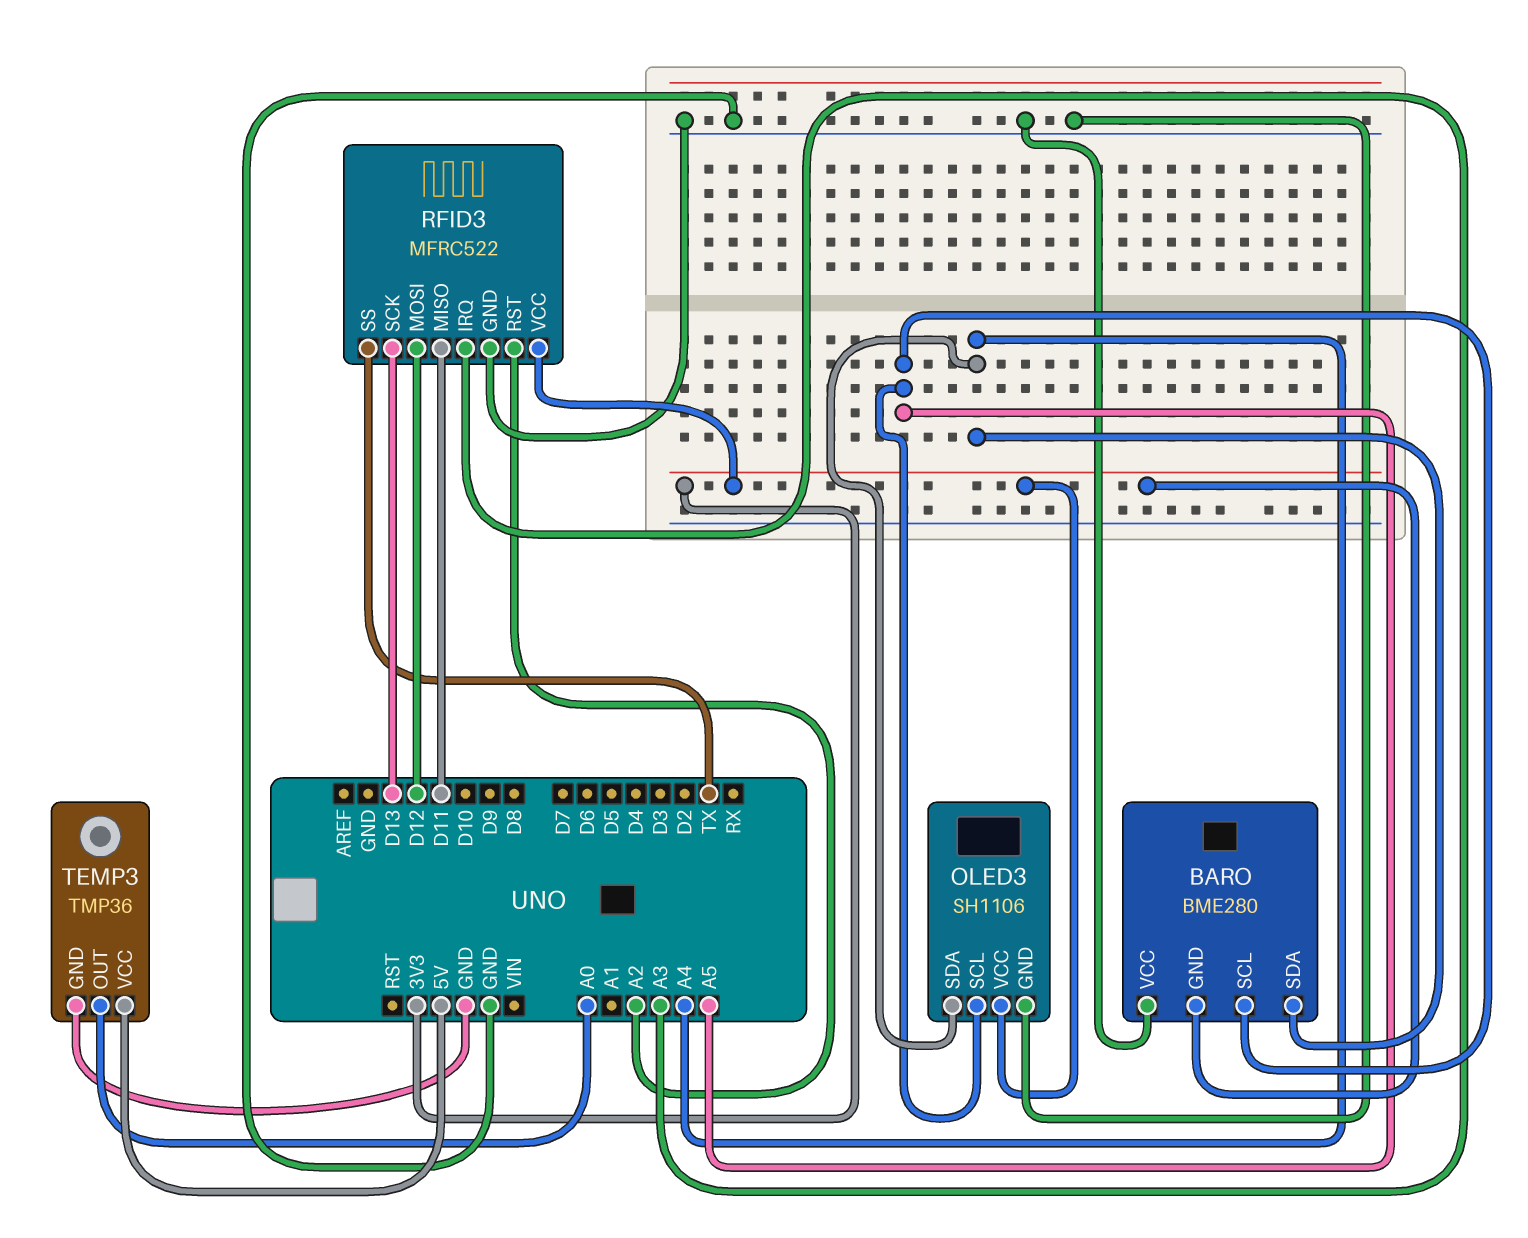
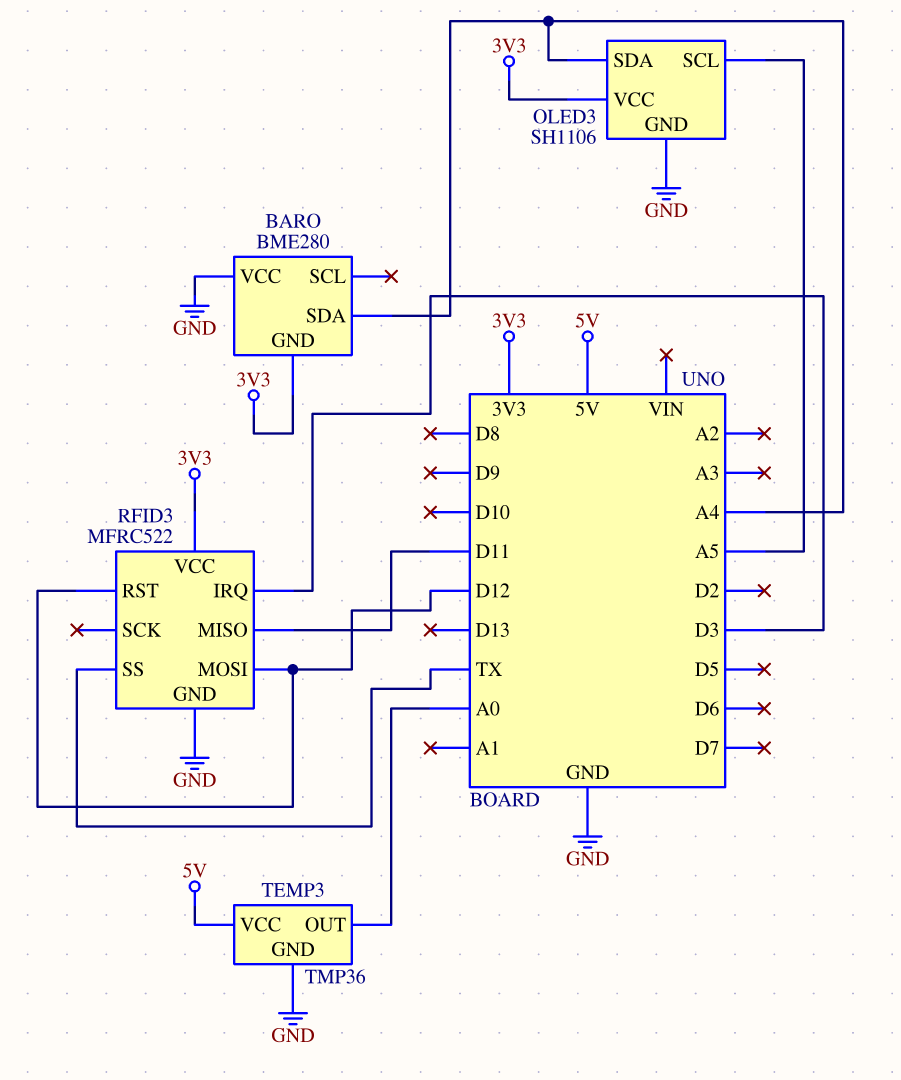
BARO pin SCL: A5 -> none
RFID3 pin IRQ: A3 -> D3
RFID3 pin RST: A2 -> D12
RFID3 pin SCK: D13 -> none

